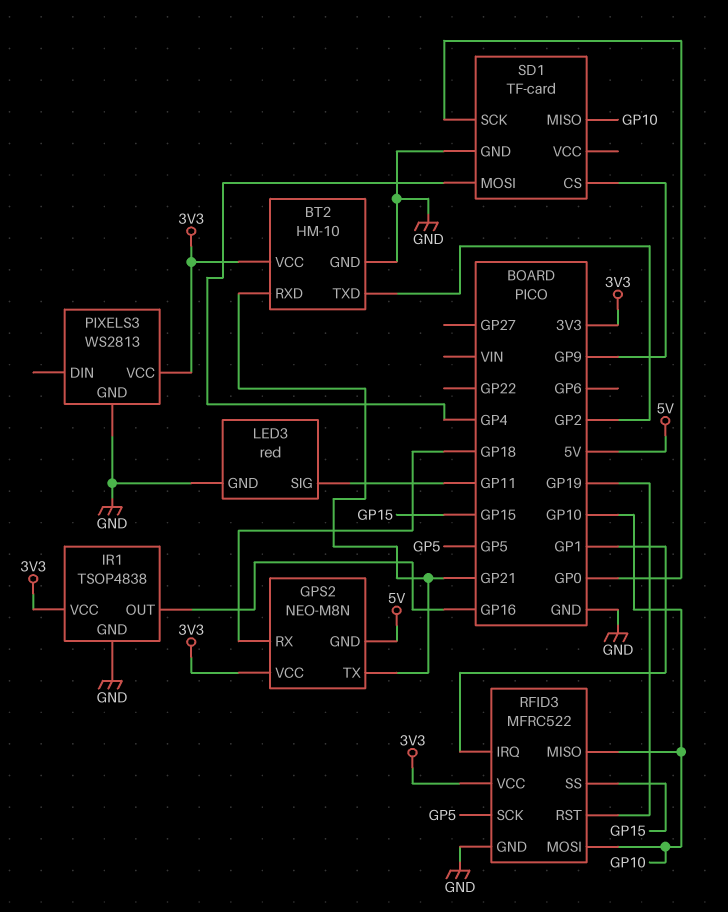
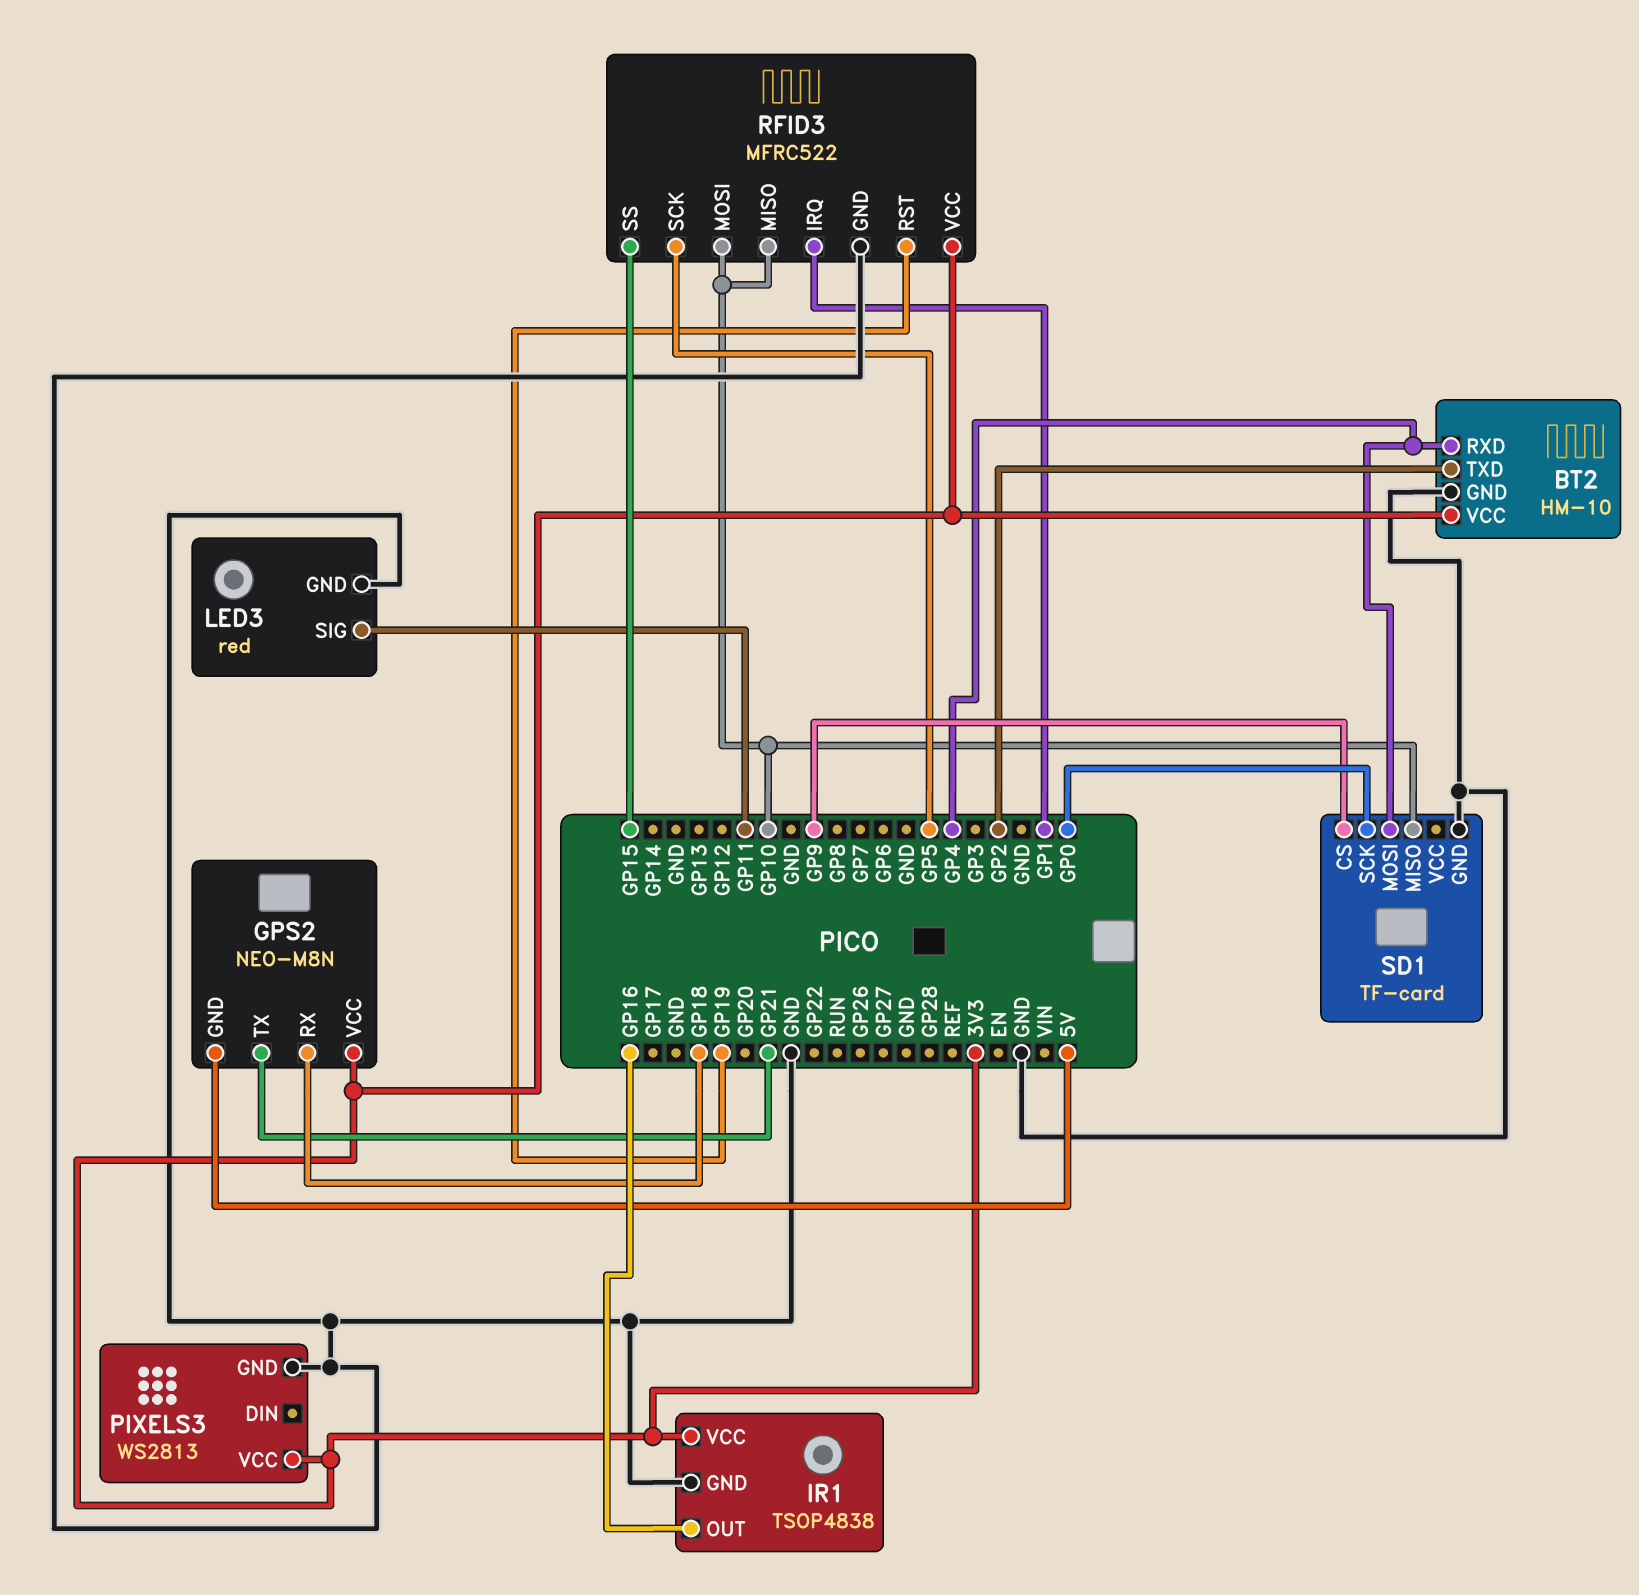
BT2 pin RXD: GP21 -> GP4

